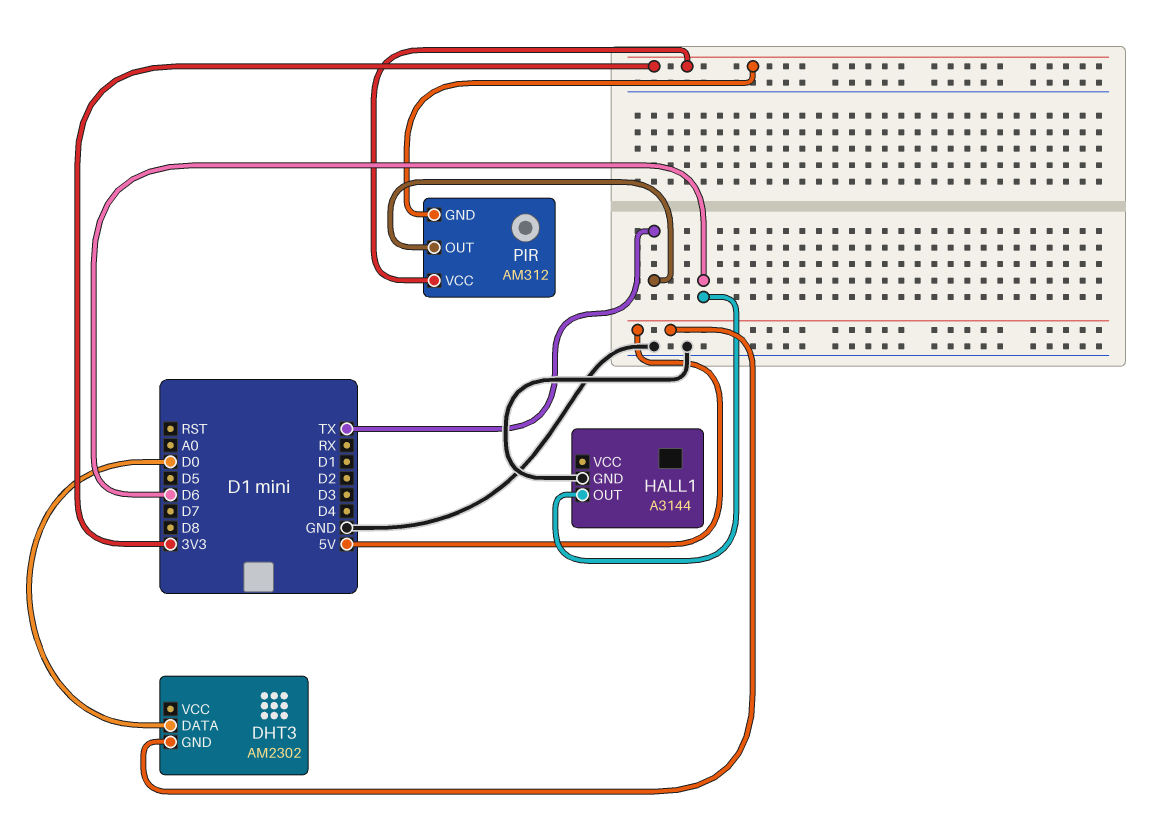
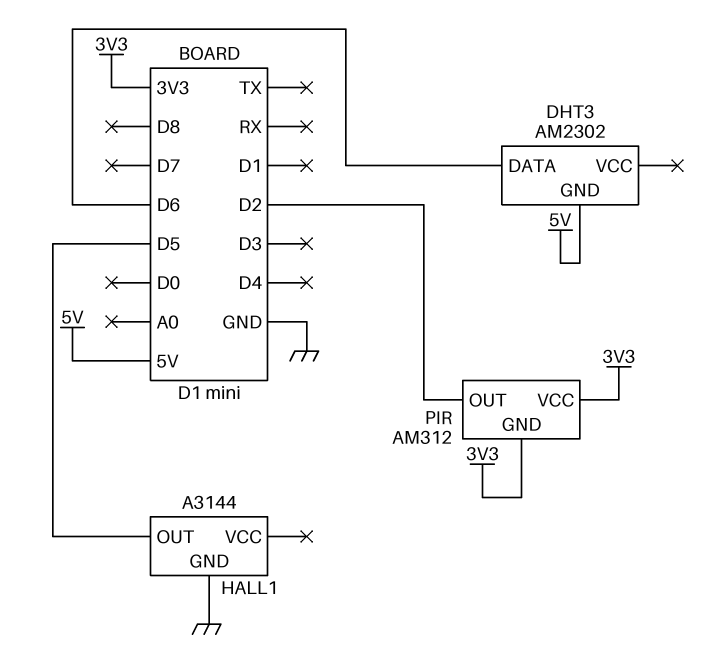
DHT3 pin DATA: D0 -> D6
HALL1 pin OUT: D6 -> D5
PIR pin OUT: TX -> D2

